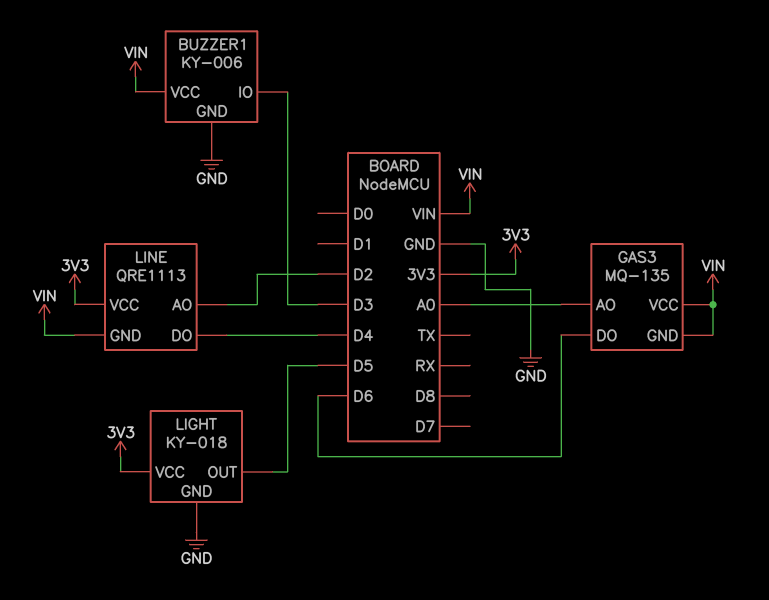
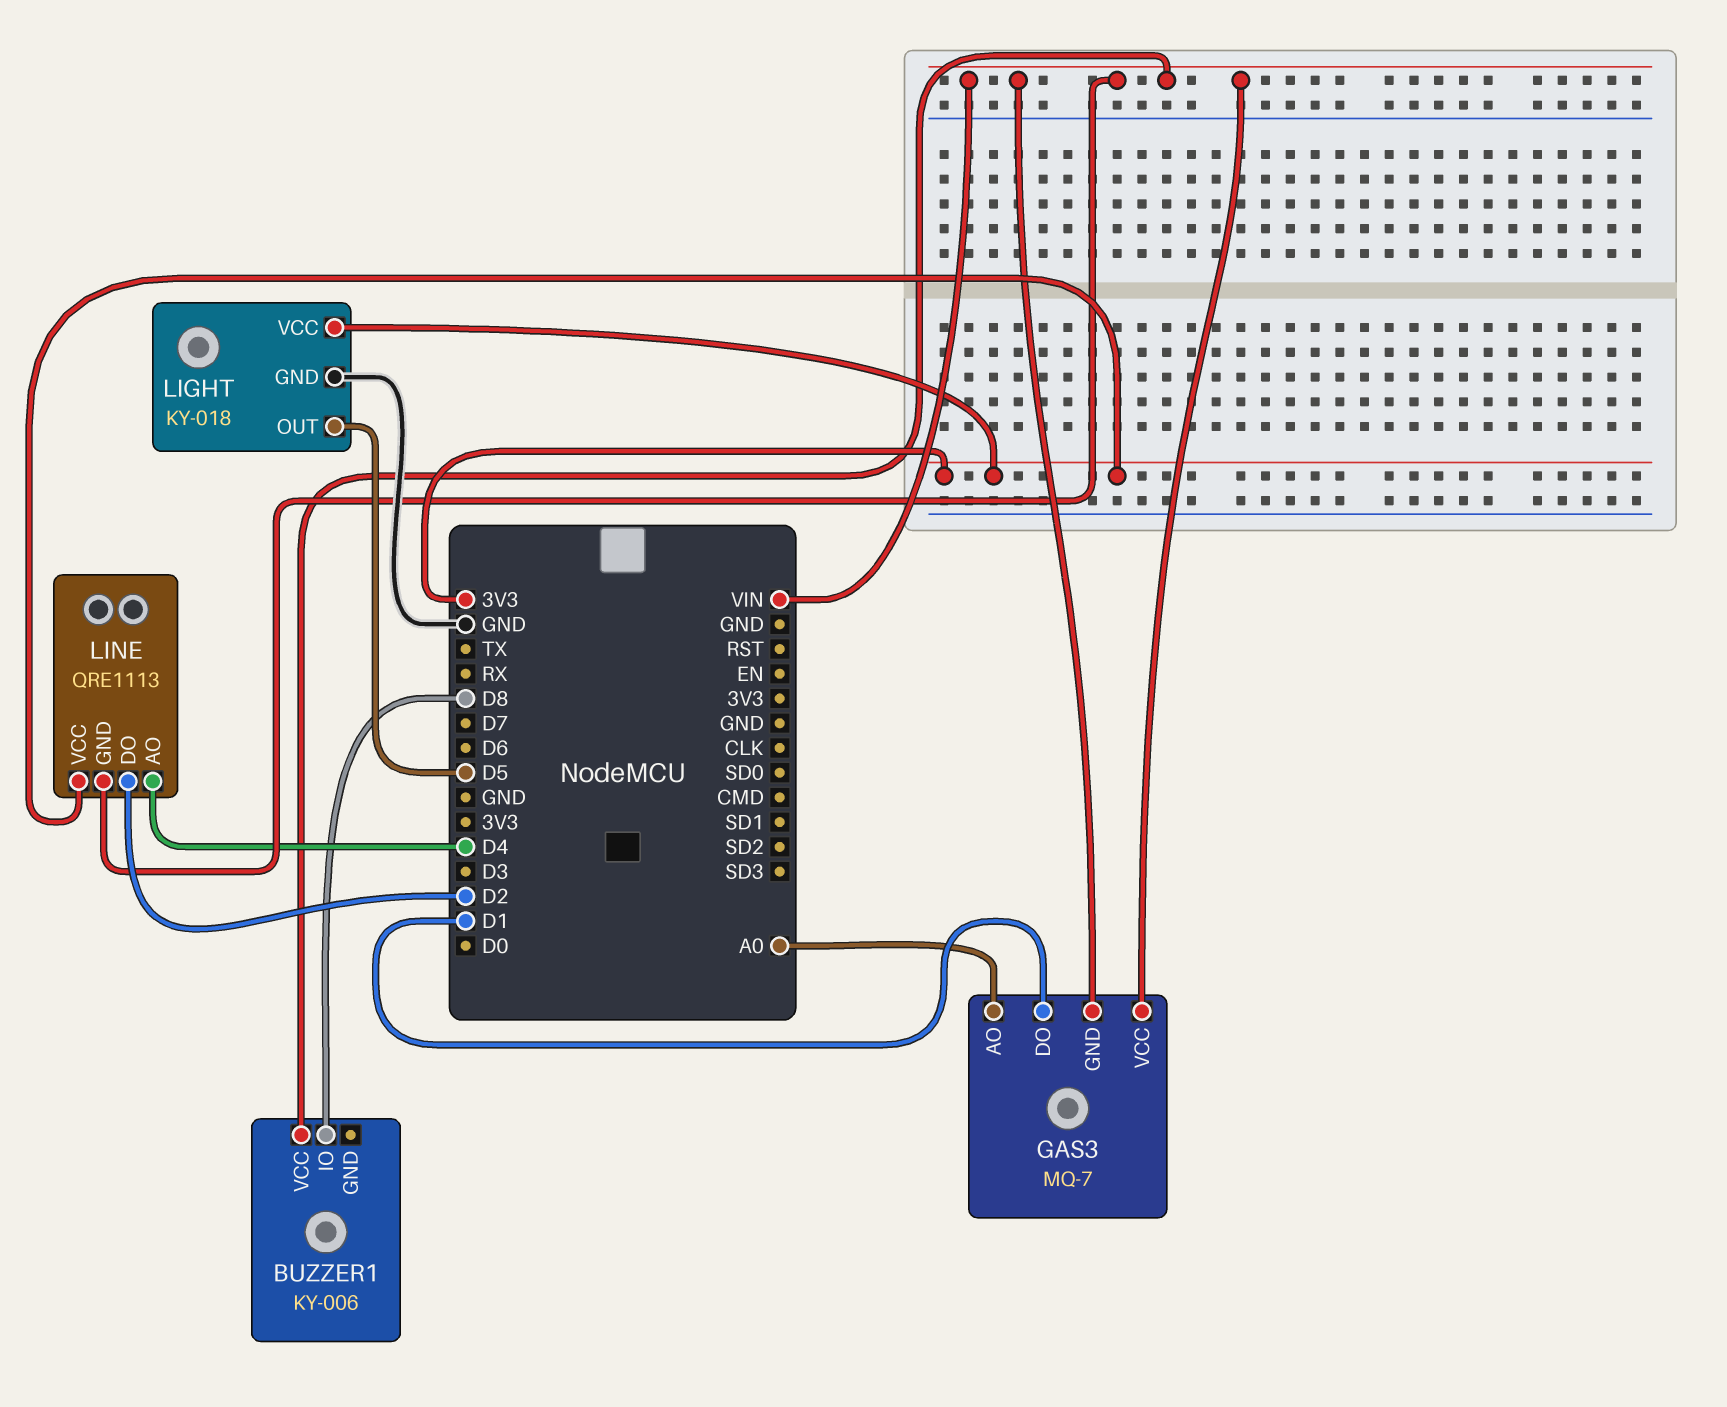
BUZZER1 pin GND: GND -> none
BUZZER1 pin IO: D3 -> D8
GAS3: MQ-135 -> MQ-7
GAS3 pin DO: D6 -> D1
LINE pin AO: D2 -> D4
LINE pin DO: D4 -> D2

